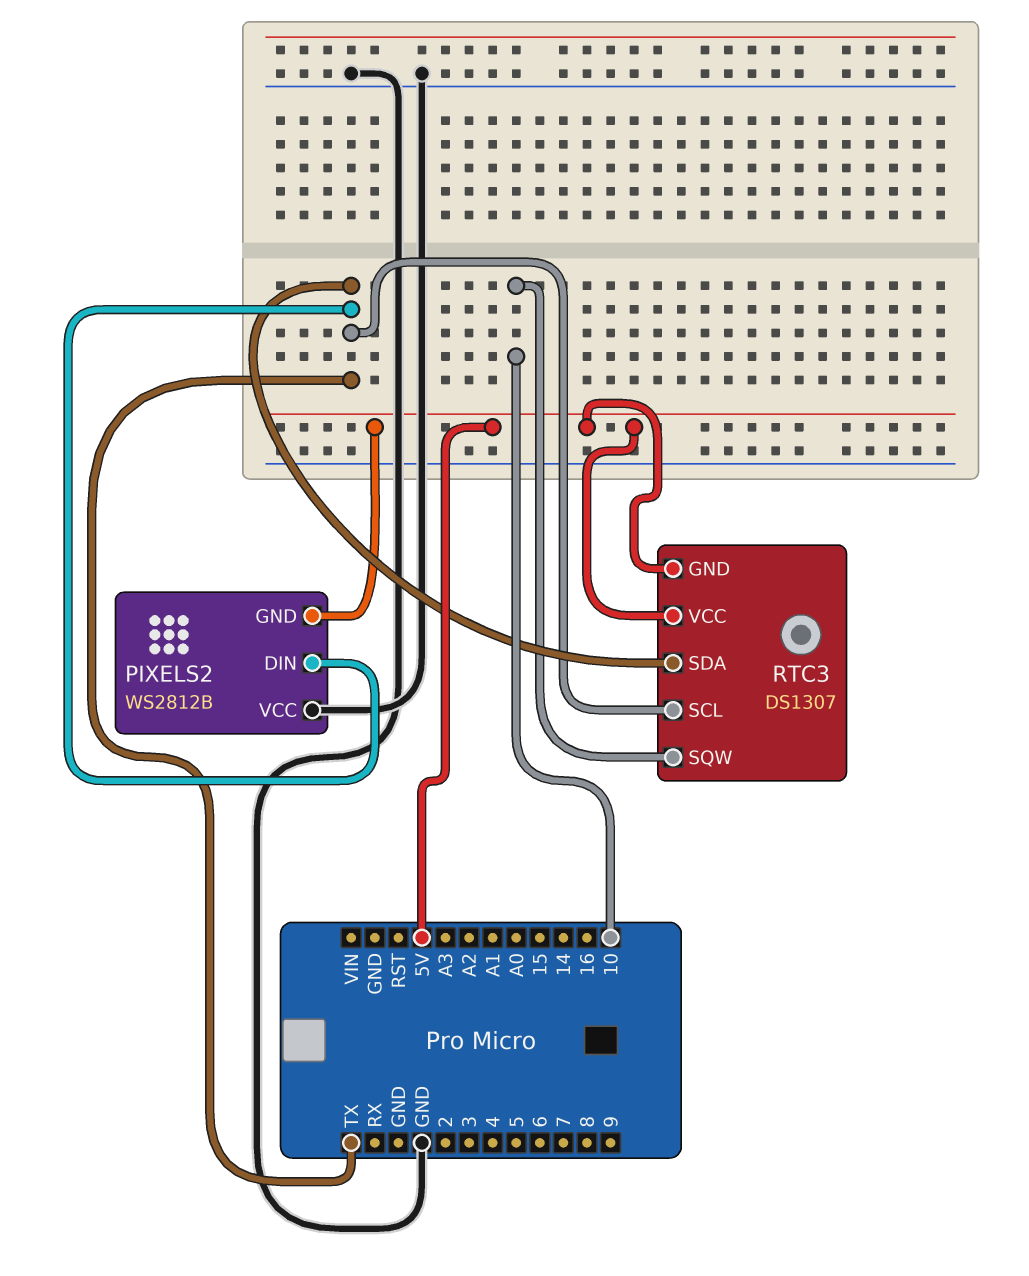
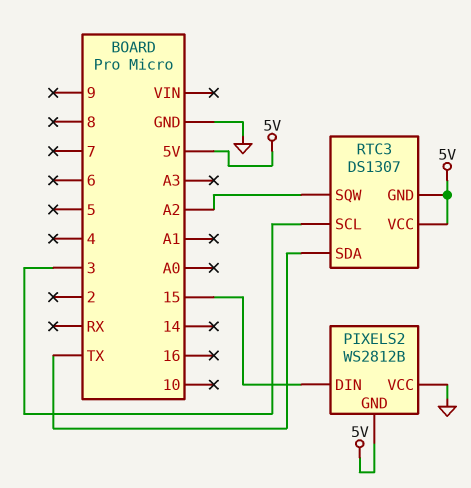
PIXELS2 pin DIN: TX -> 15
RTC3 pin SCL: TX -> 3
RTC3 pin SQW: 10 -> A2

